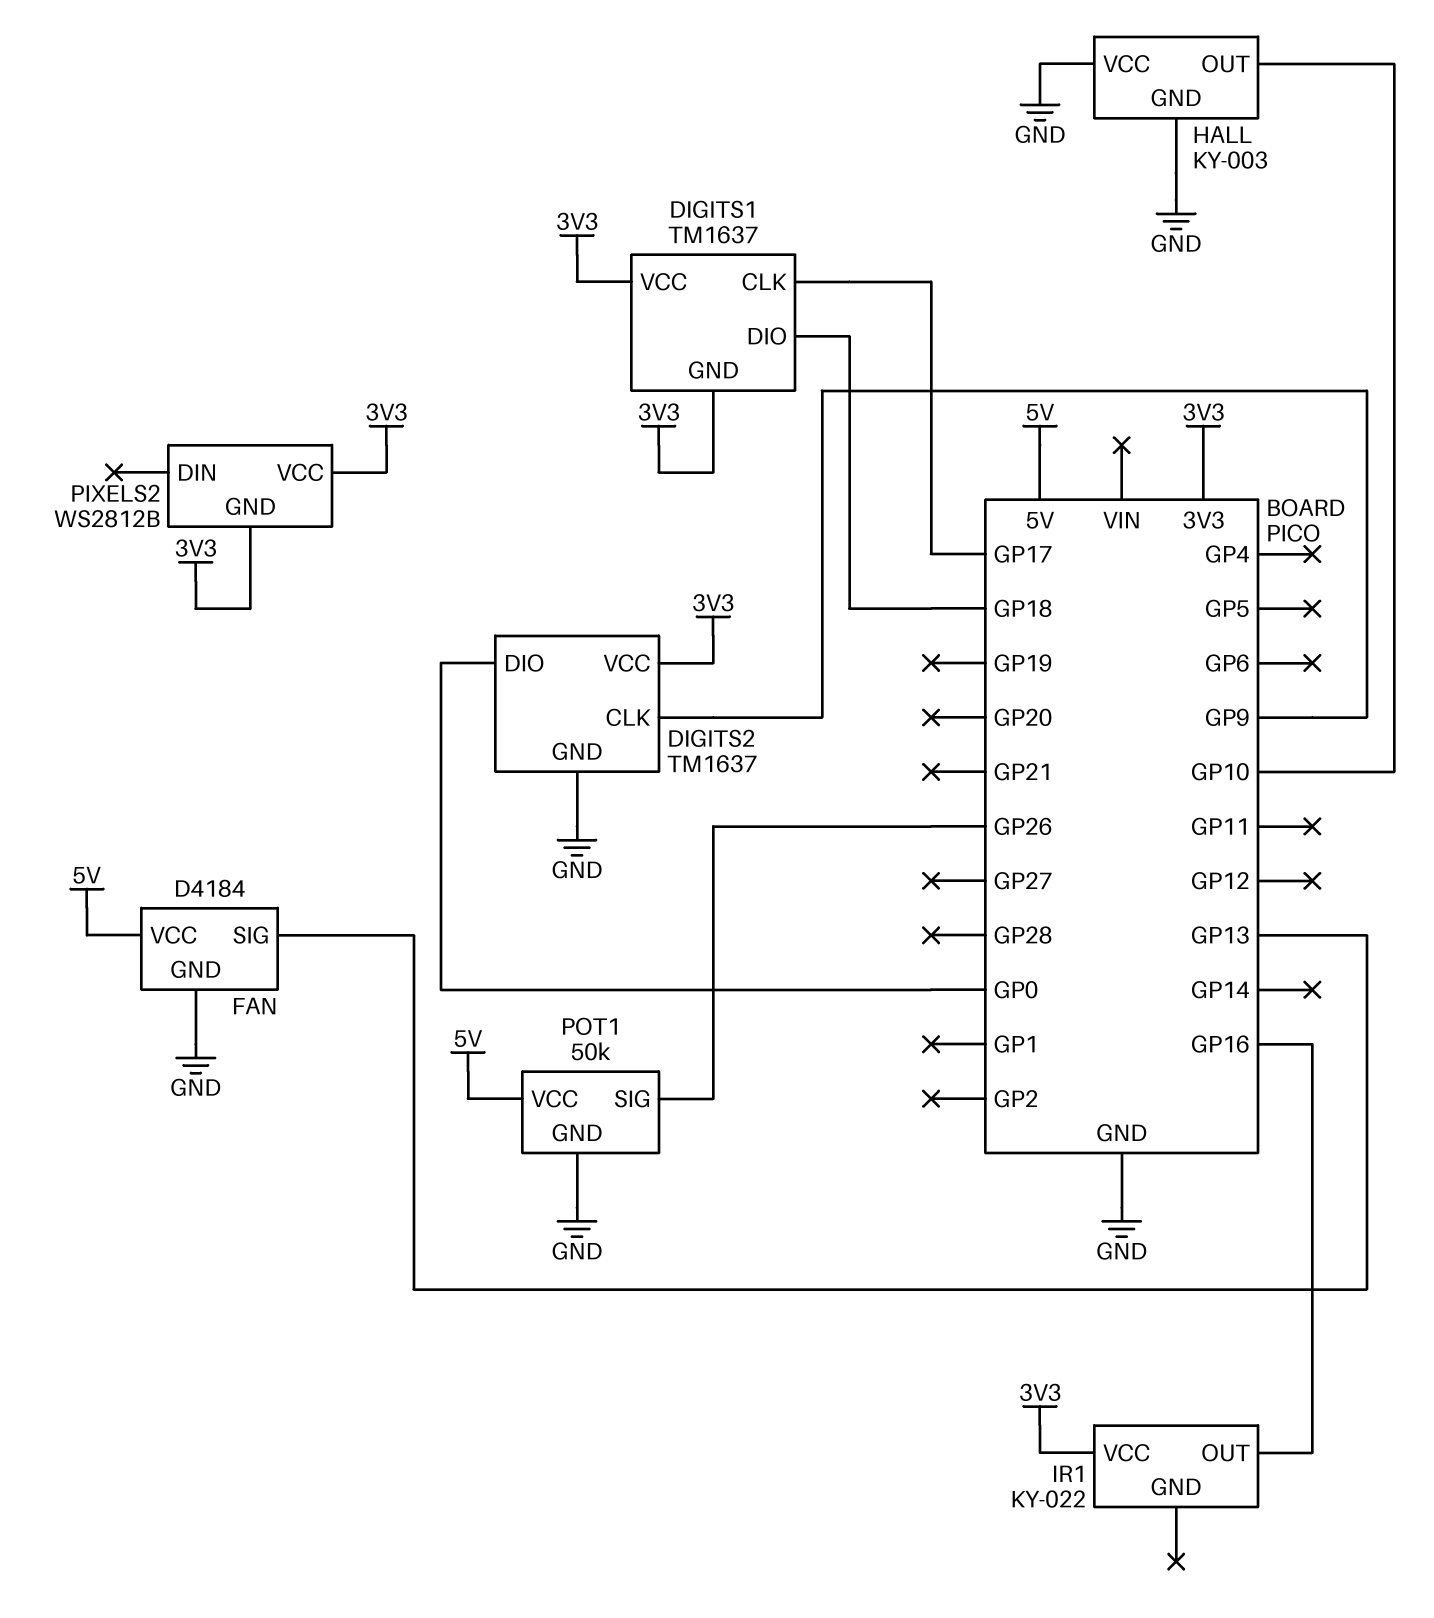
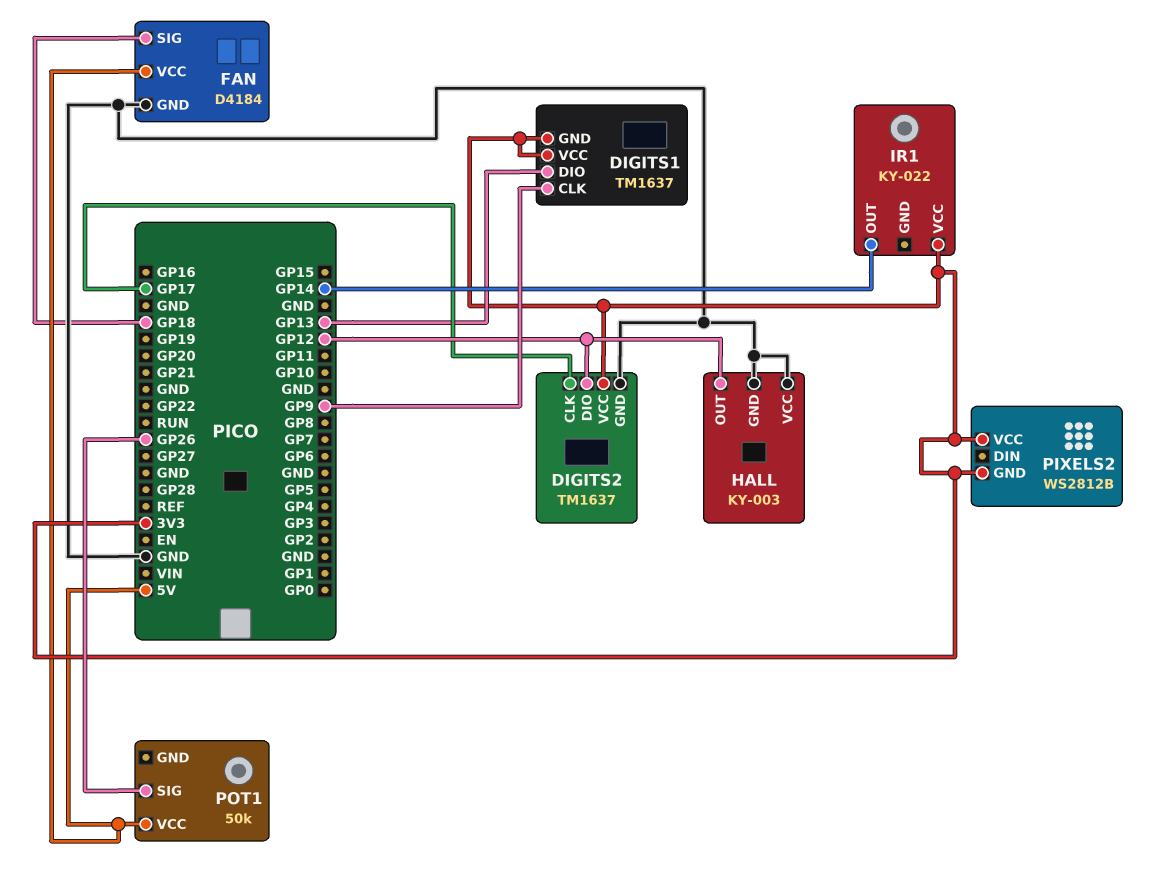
DIGITS1 pin CLK: GP17 -> GP9
DIGITS1 pin DIO: GP18 -> GP13
DIGITS2 pin CLK: GP9 -> GP17
DIGITS2 pin DIO: GP0 -> GP12
FAN pin SIG: GP13 -> GP18
HALL pin OUT: GP10 -> GP12
IR1 pin OUT: GP16 -> GP14
POT1 pin GND: GND -> none

